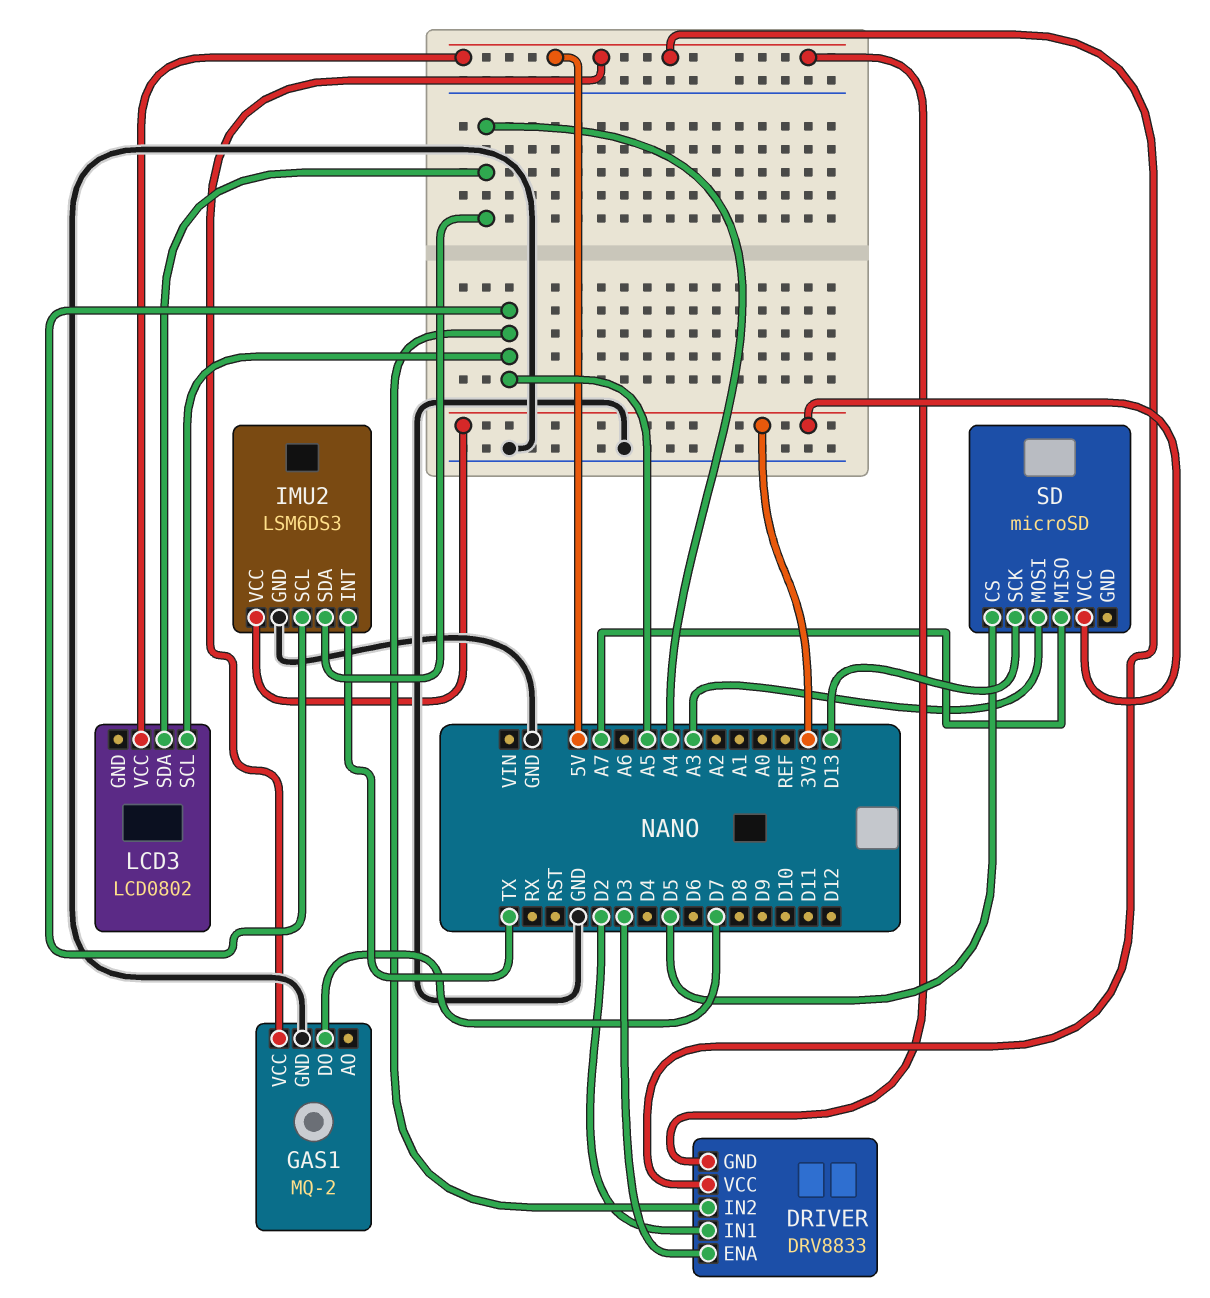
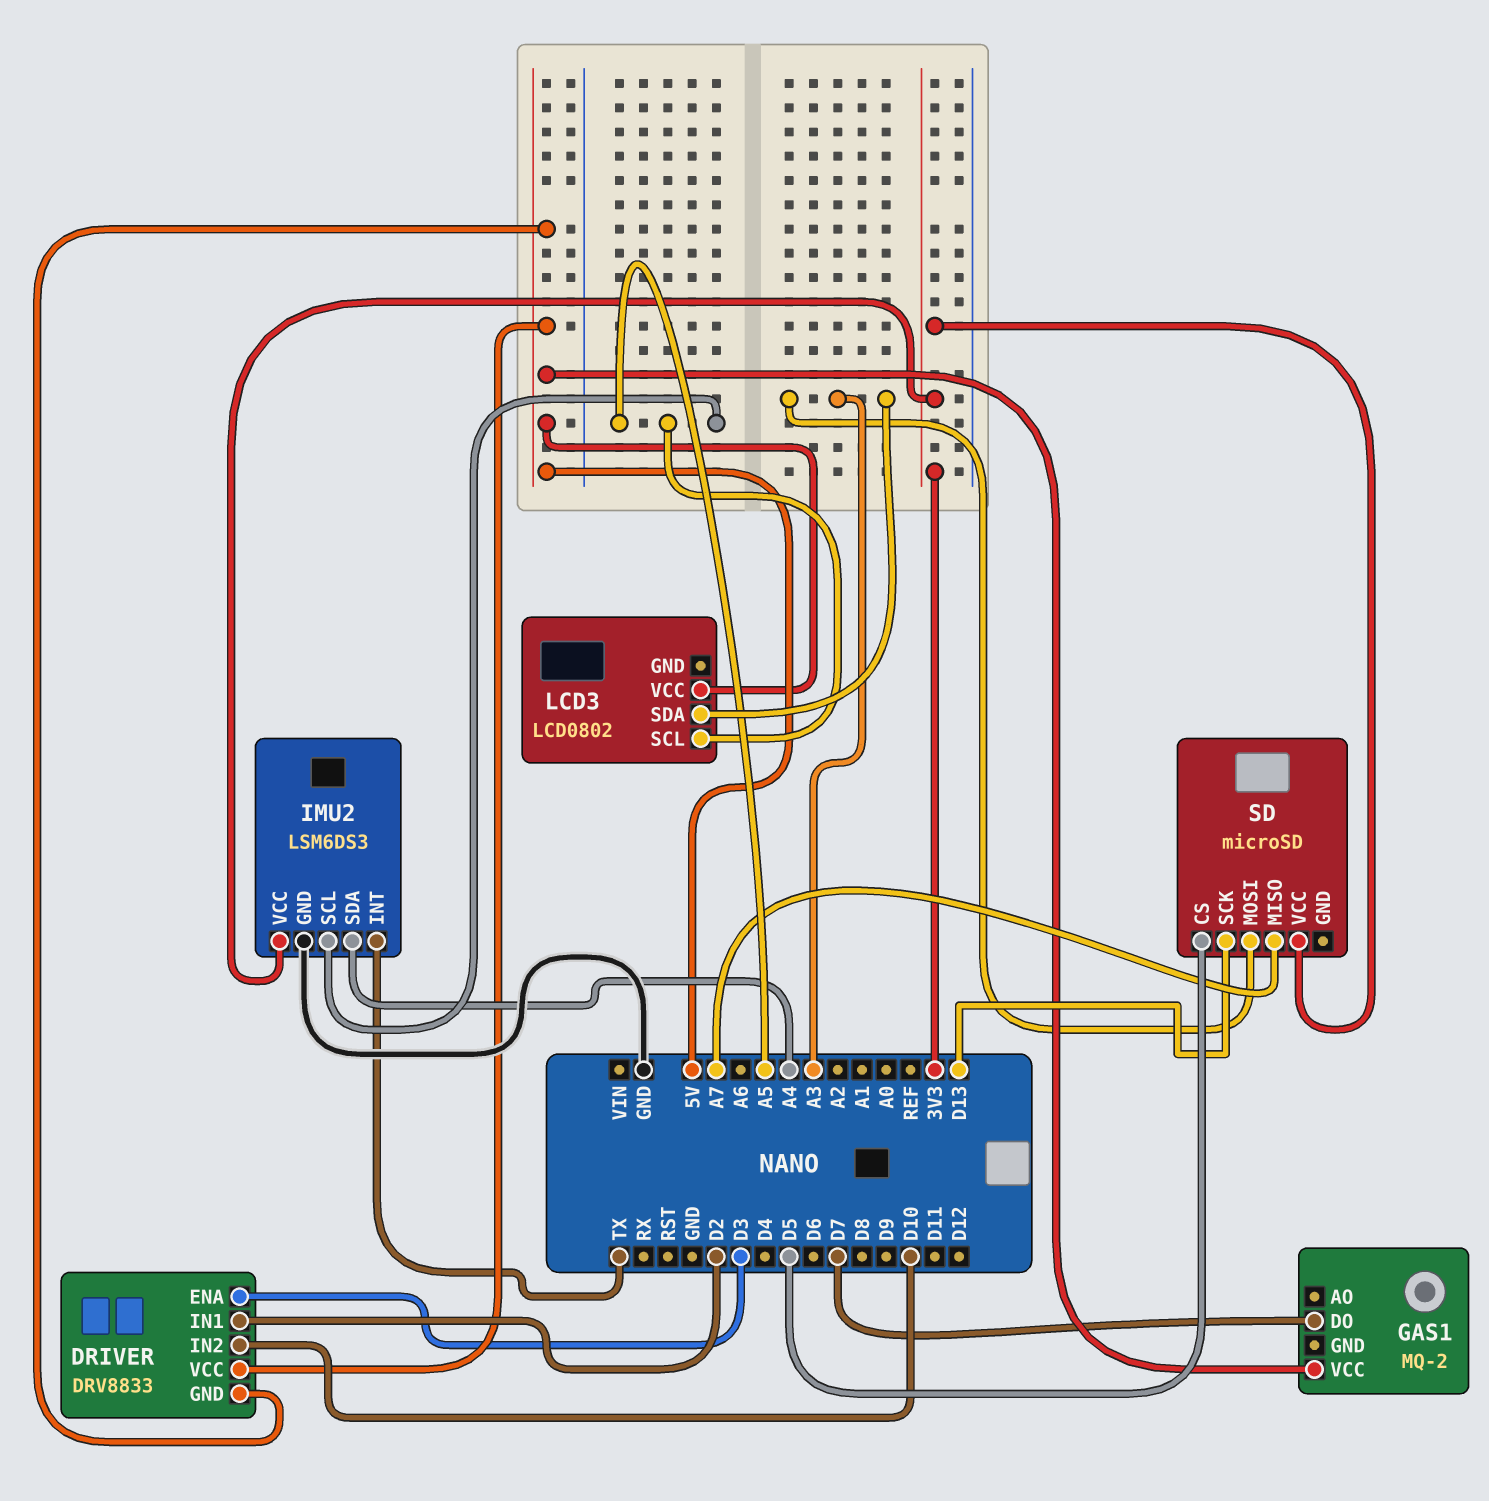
DRIVER pin IN2: A5 -> D10
GAS1 pin GND: GND -> none
LCD3 pin SDA: A4 -> A3

